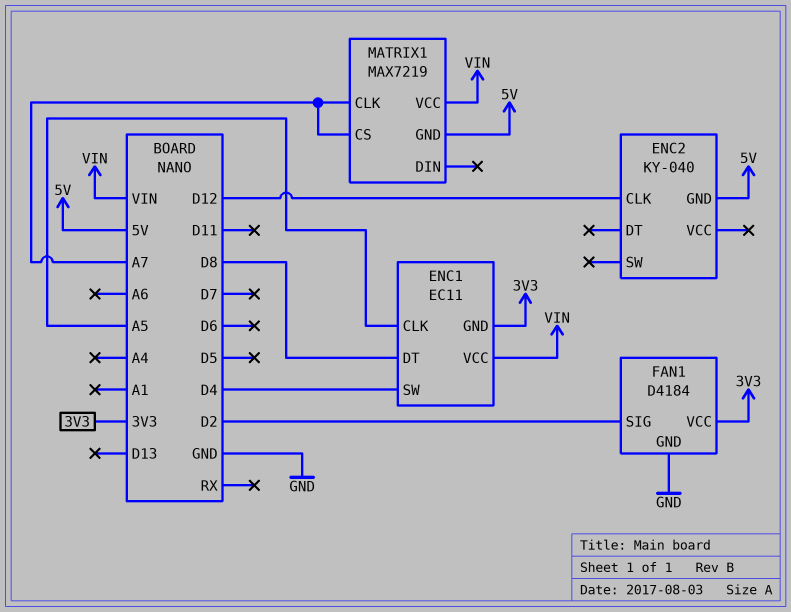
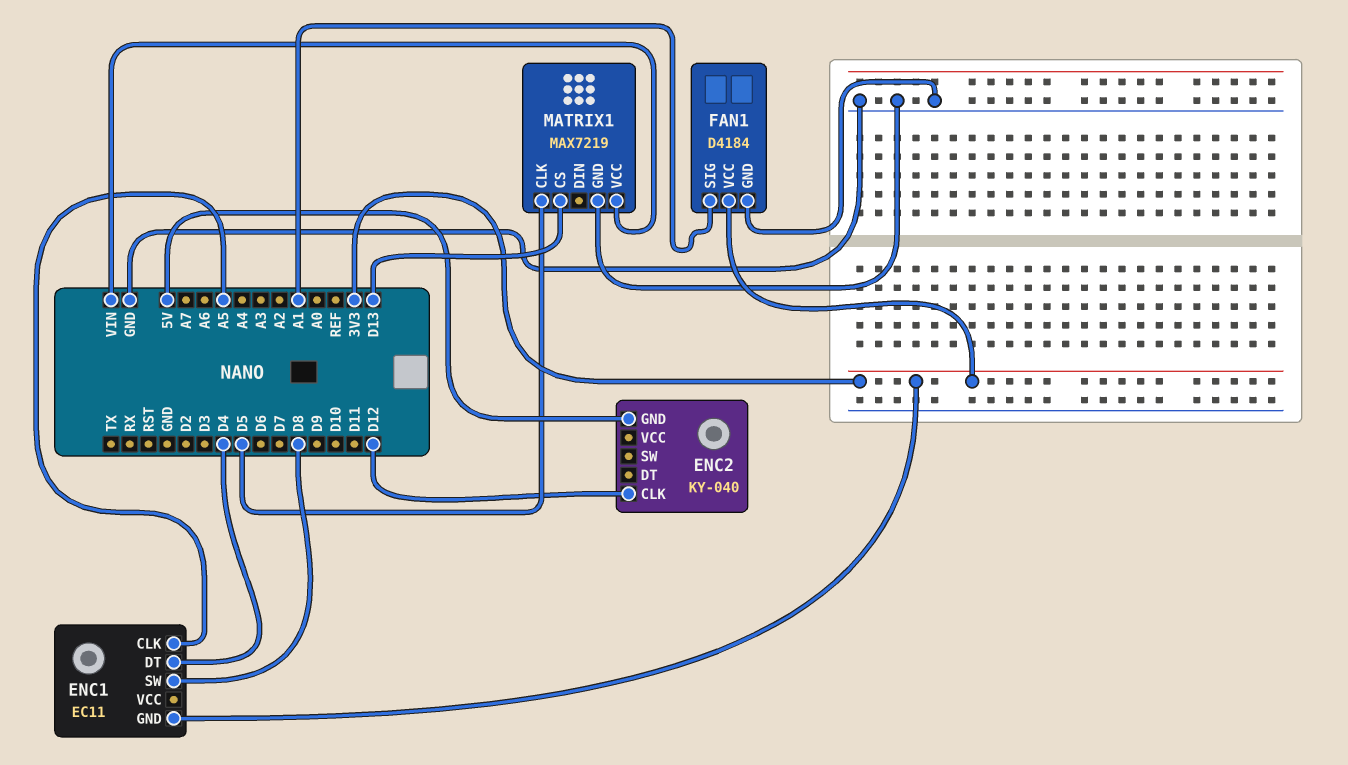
ENC1 pin DT: D8 -> D4
ENC1 pin SW: D4 -> D8
ENC1 pin VCC: VIN -> none
FAN1 pin SIG: D2 -> A1
MATRIX1 pin CLK: A7 -> D5
MATRIX1 pin CS: A7 -> D13
MATRIX1 pin GND: 5V -> GND

